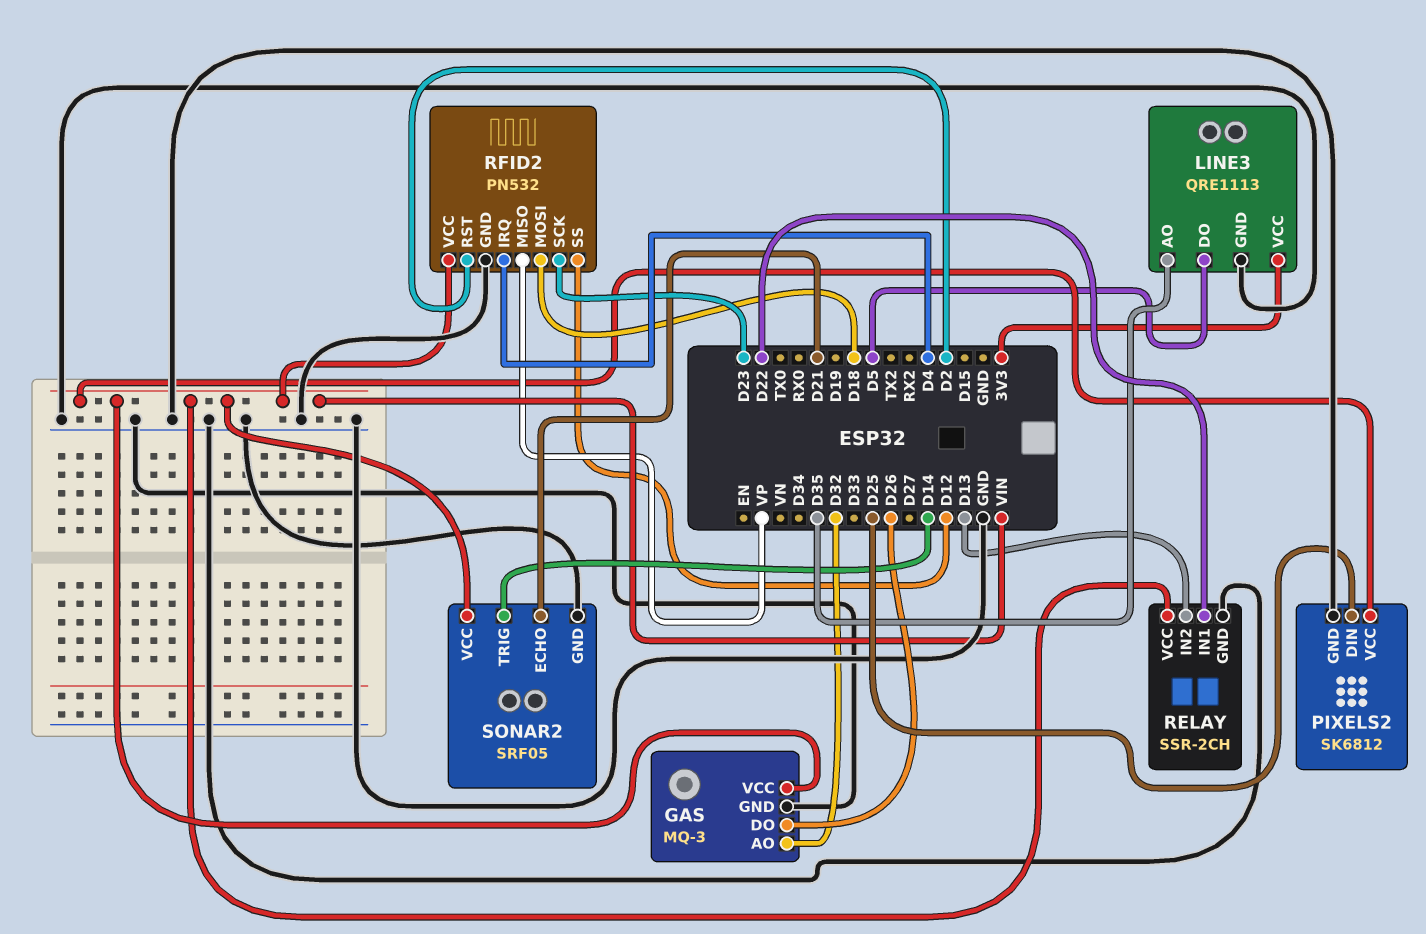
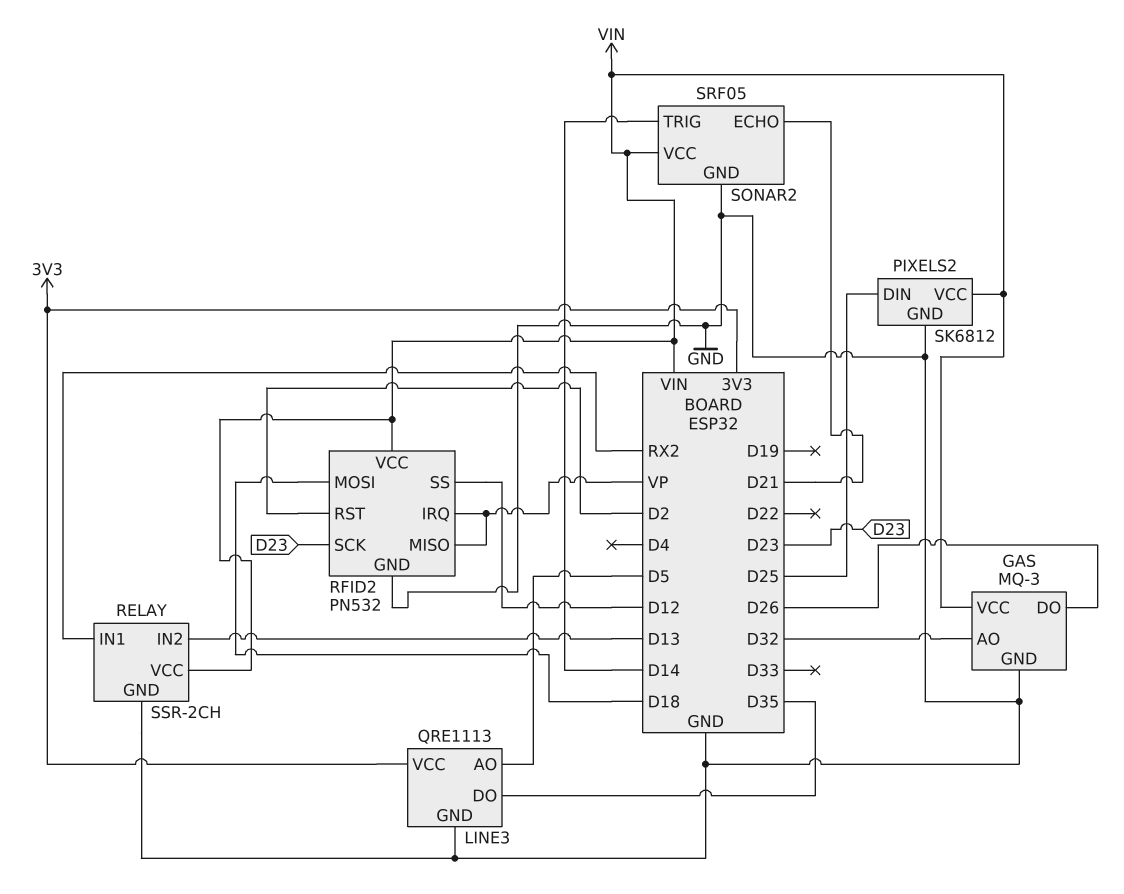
LINE3 pin AO: D35 -> D5
LINE3 pin DO: D5 -> D35
RELAY pin IN1: D22 -> RX2
RFID2 pin IRQ: D4 -> VP

